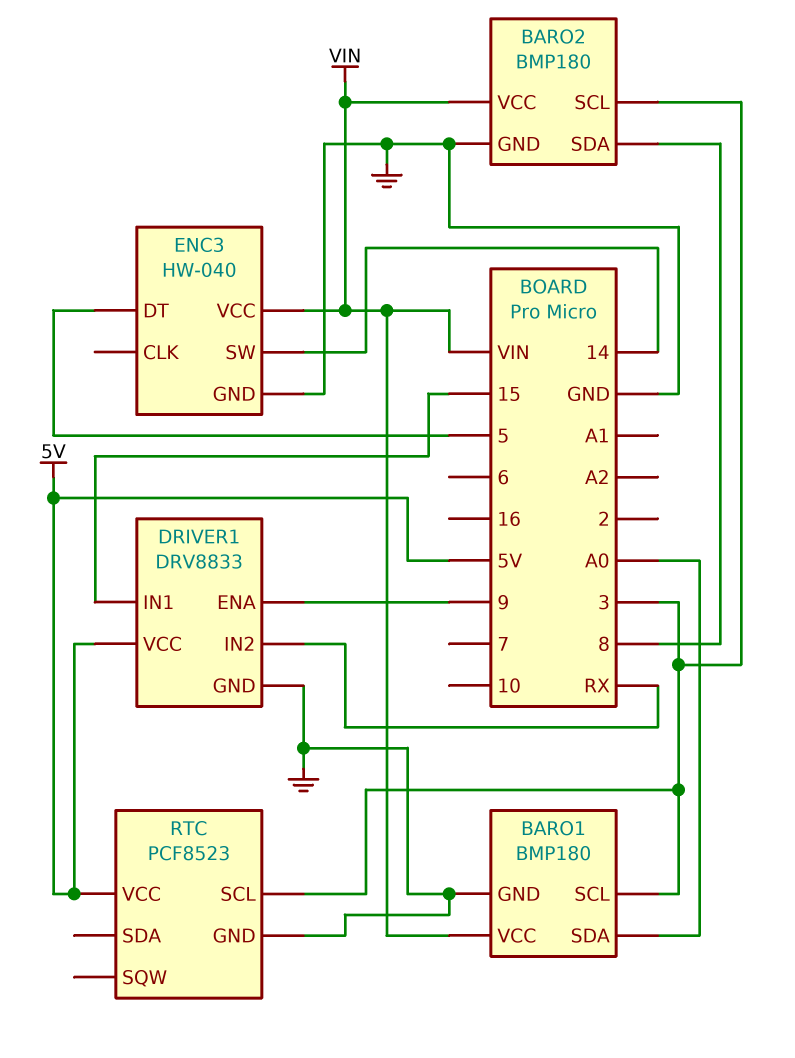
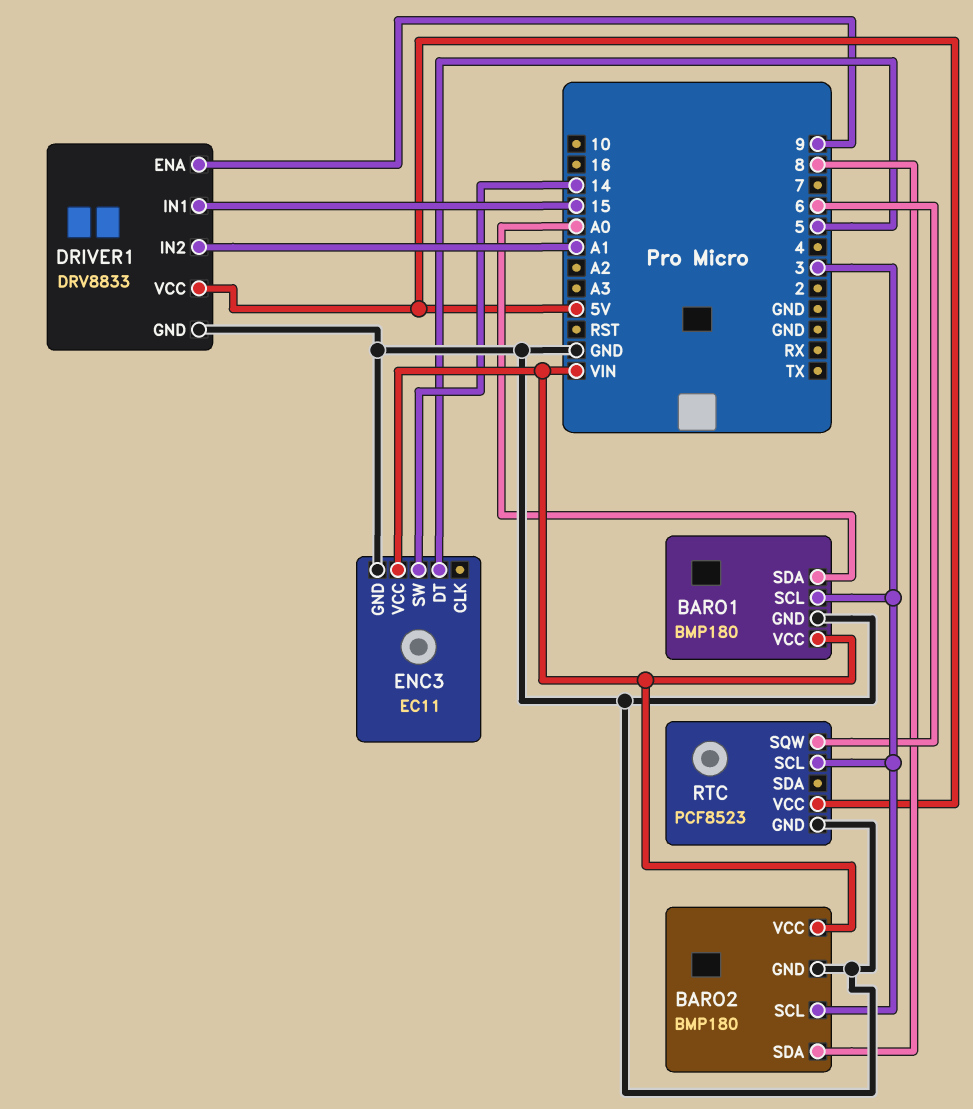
DRIVER1 pin IN2: RX -> A1
ENC3: HW-040 -> EC11
RTC pin SQW: none -> 6

